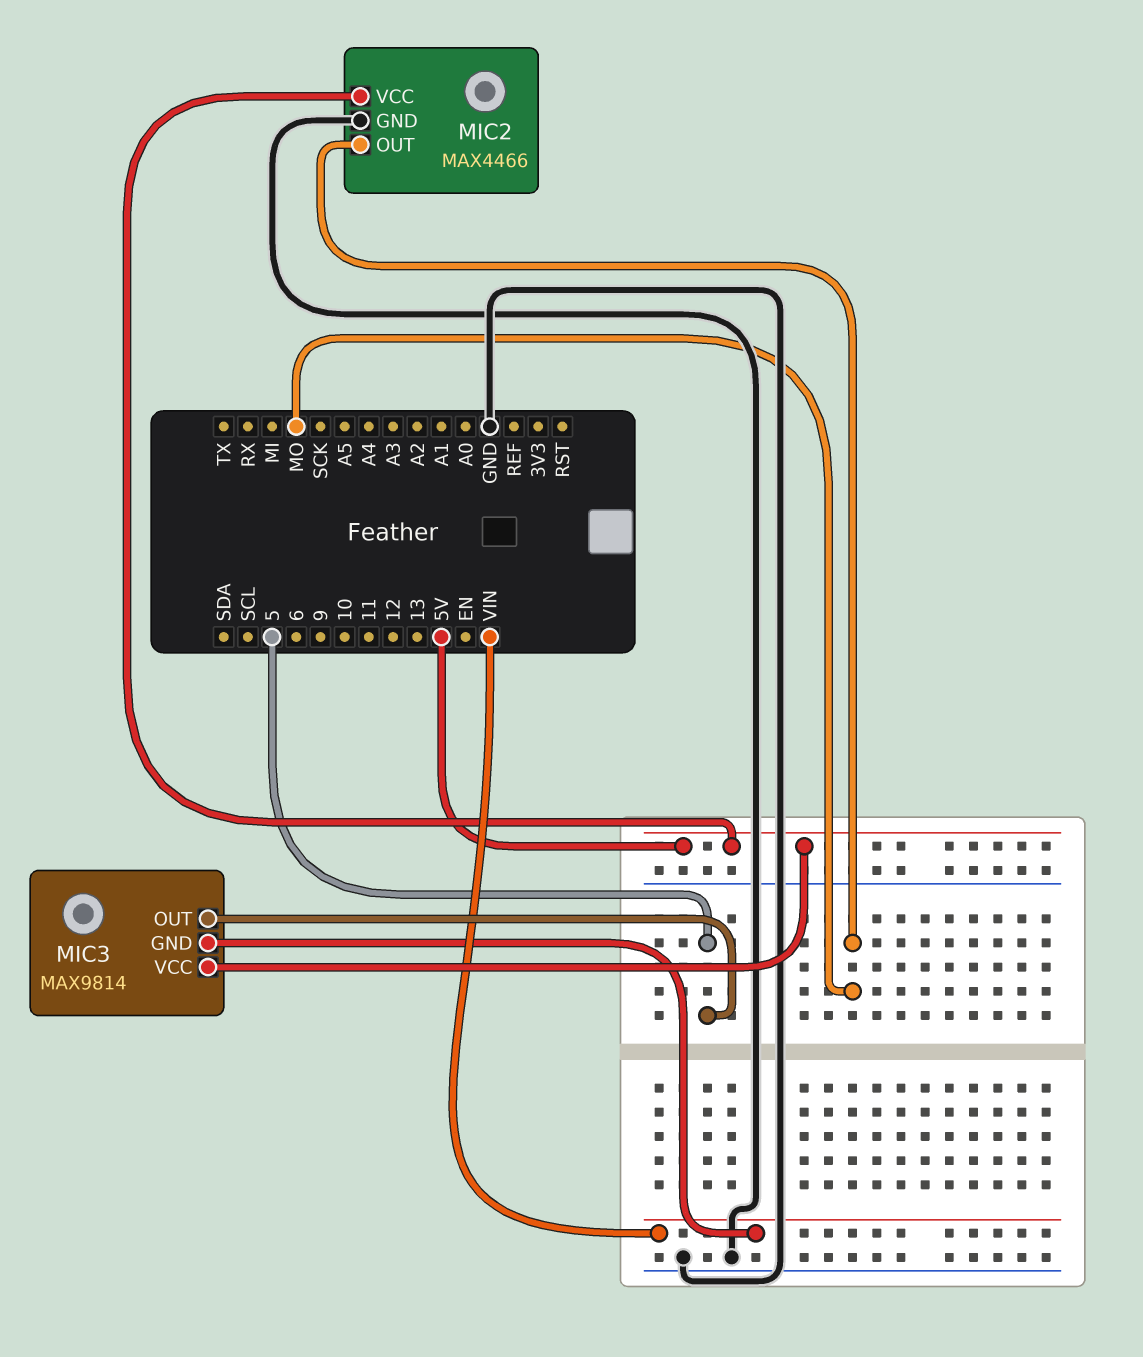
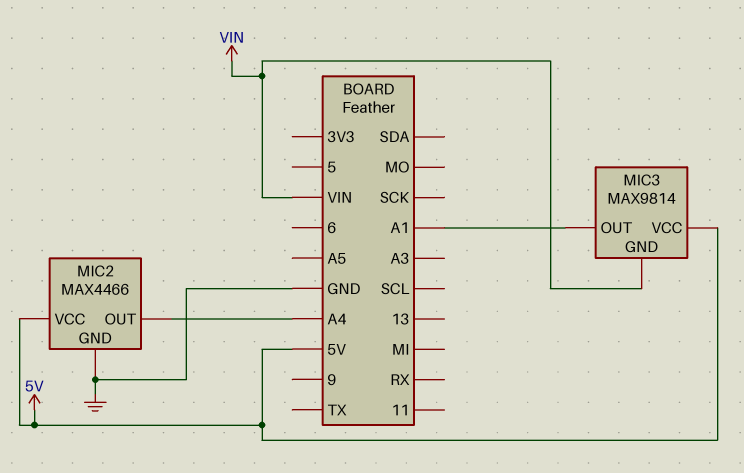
MIC2 pin OUT: MO -> A4
MIC3 pin OUT: 5 -> A1

